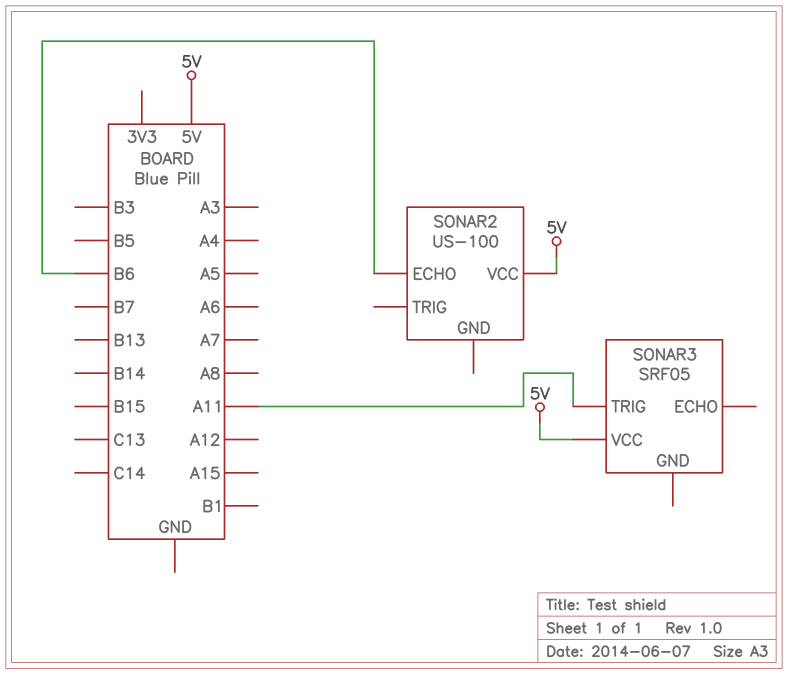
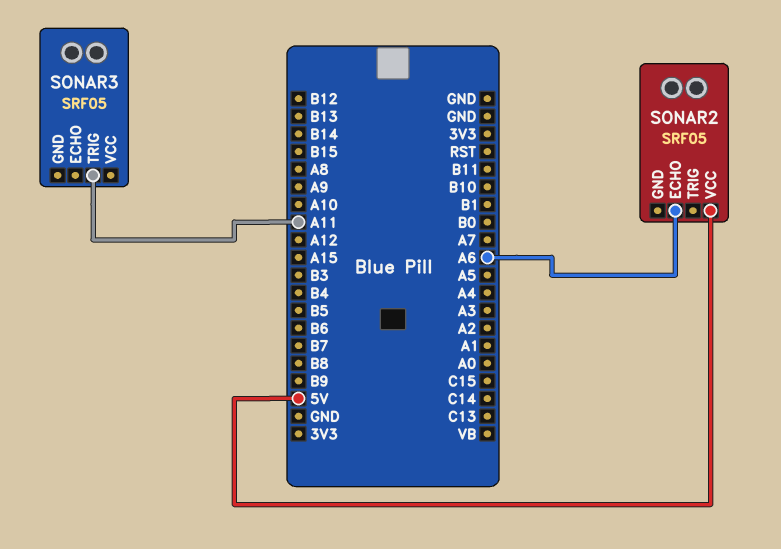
SONAR2: US-100 -> SRF05
SONAR2 pin ECHO: B6 -> A6
SONAR3 pin VCC: 5V -> none

